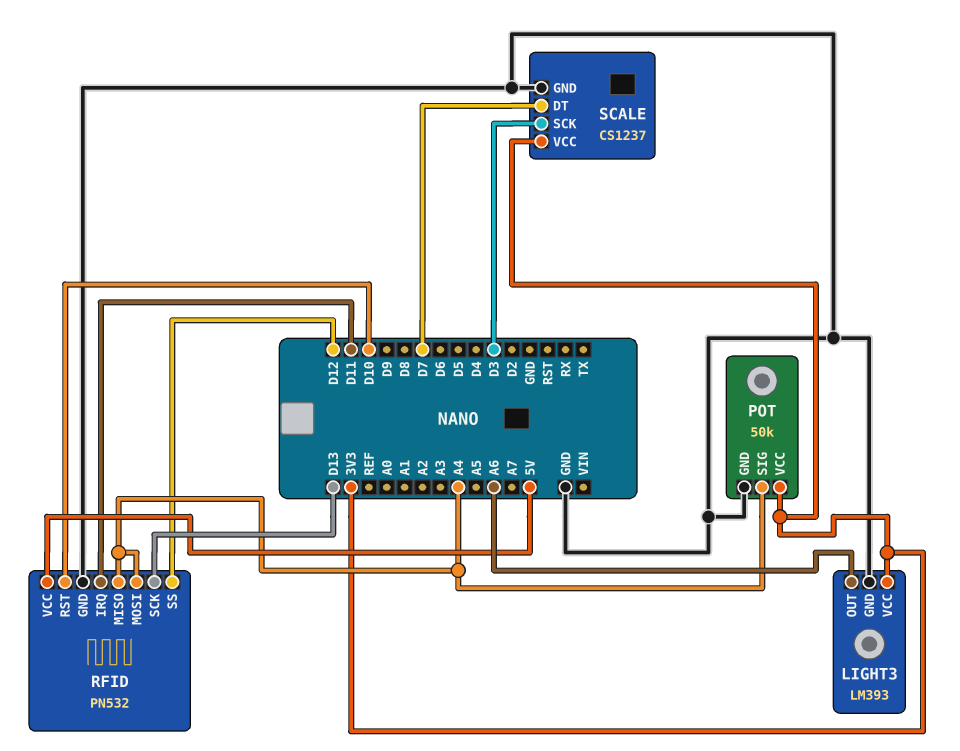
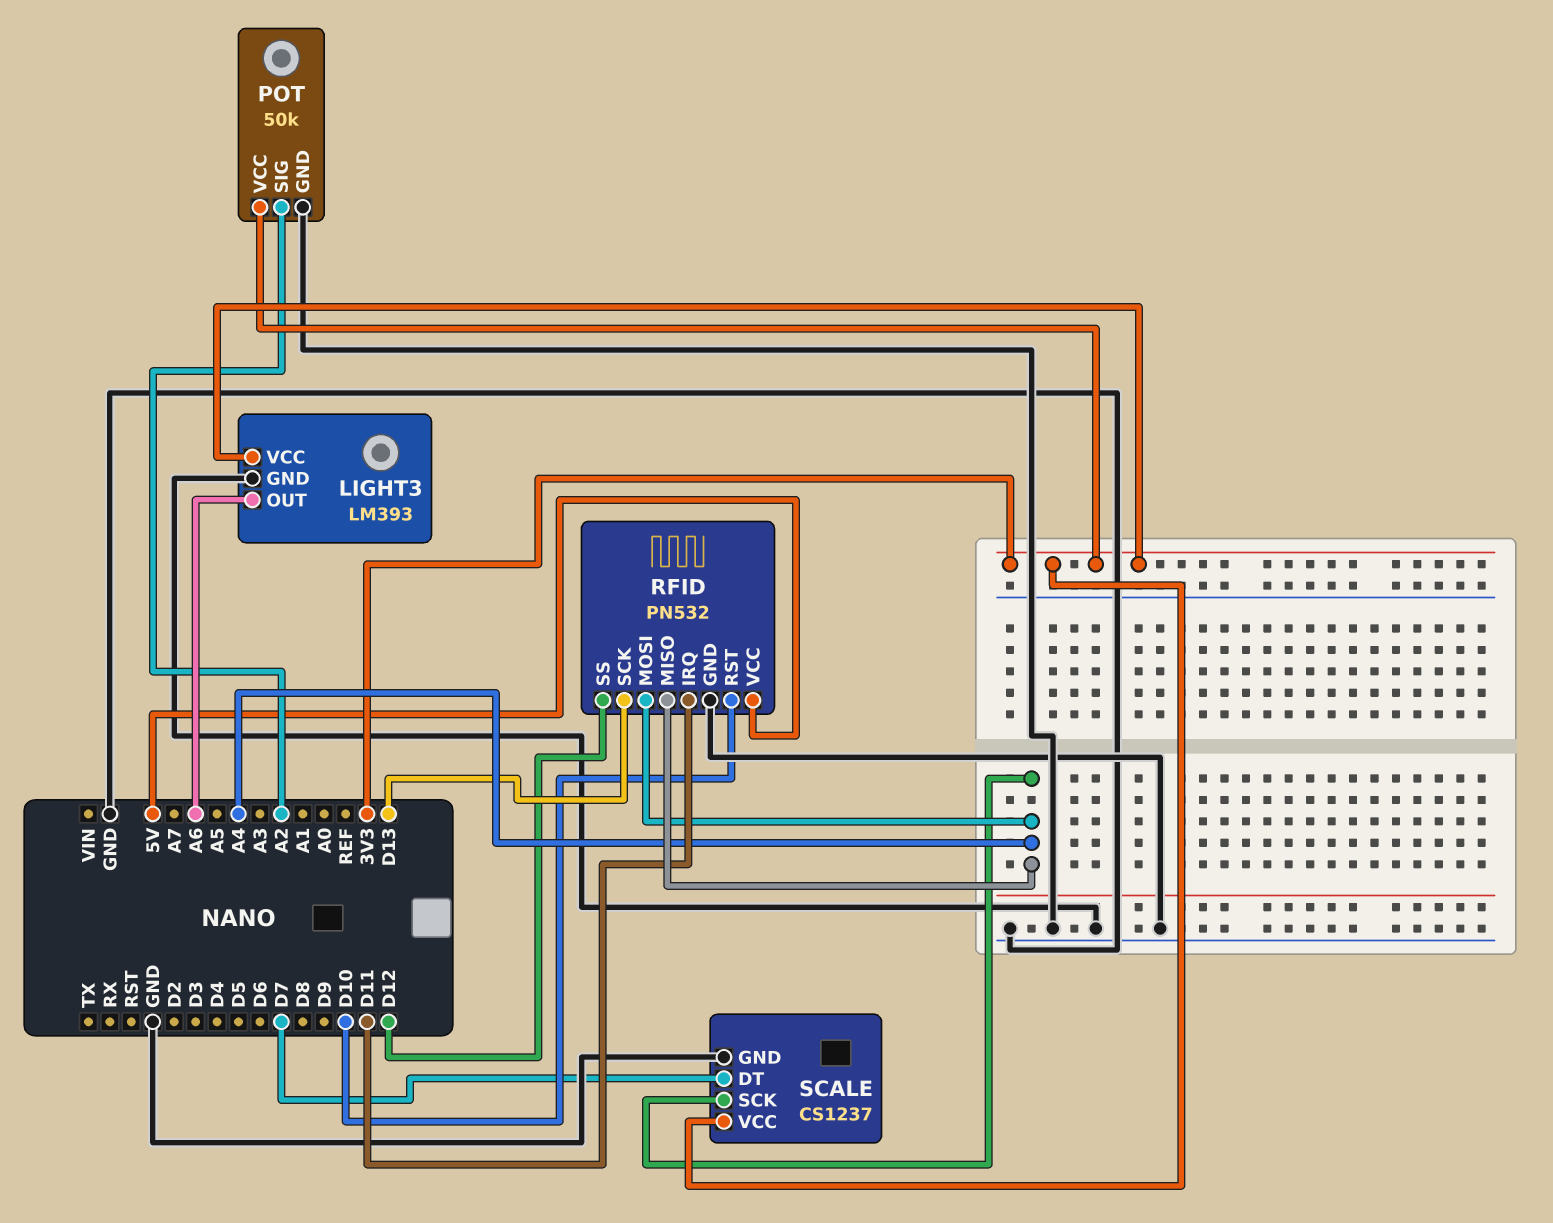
POT pin SIG: A4 -> A2
SCALE pin SCK: D3 -> A4

